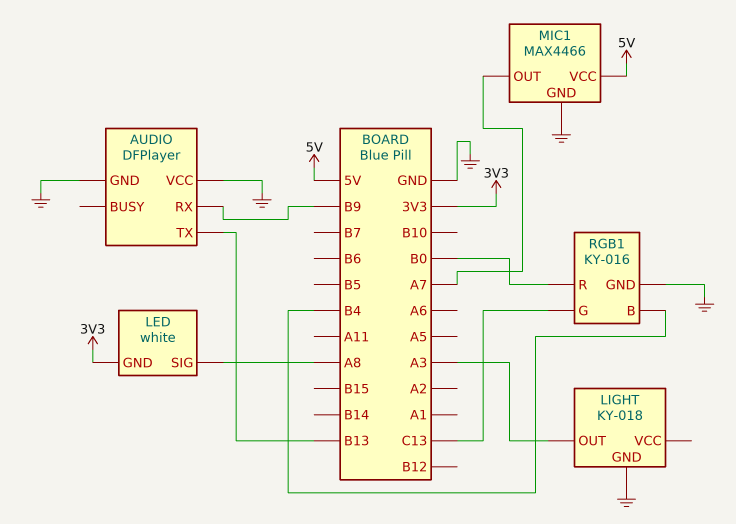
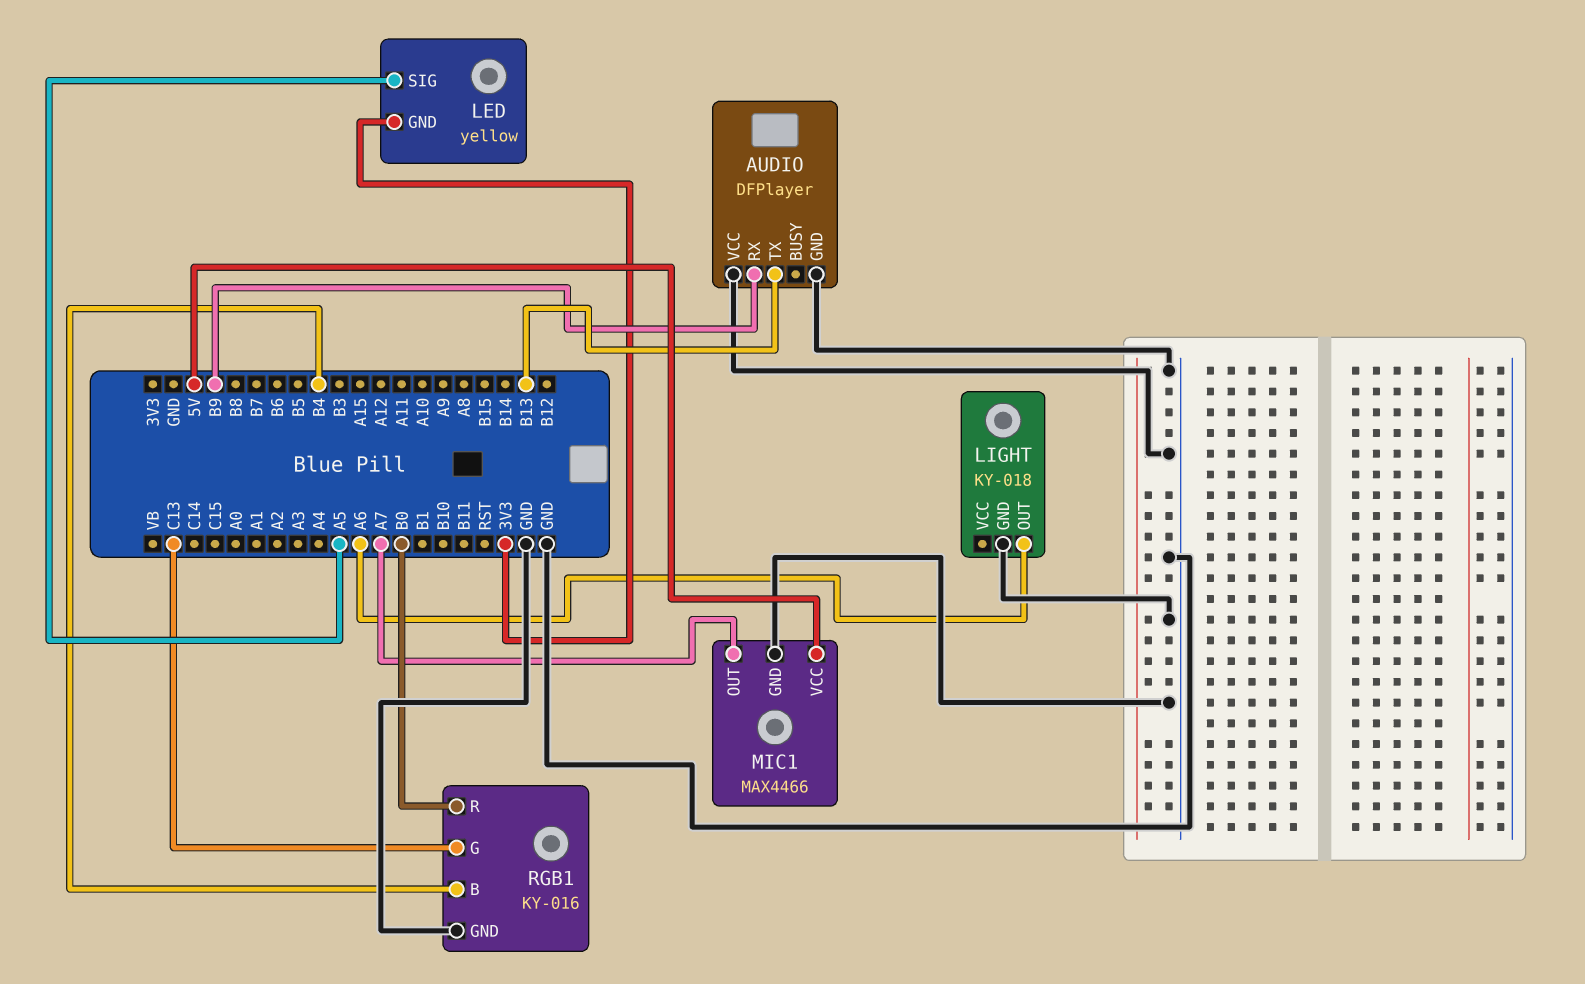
LED: white -> yellow
LED pin SIG: A8 -> A5
LIGHT pin OUT: A3 -> A6

